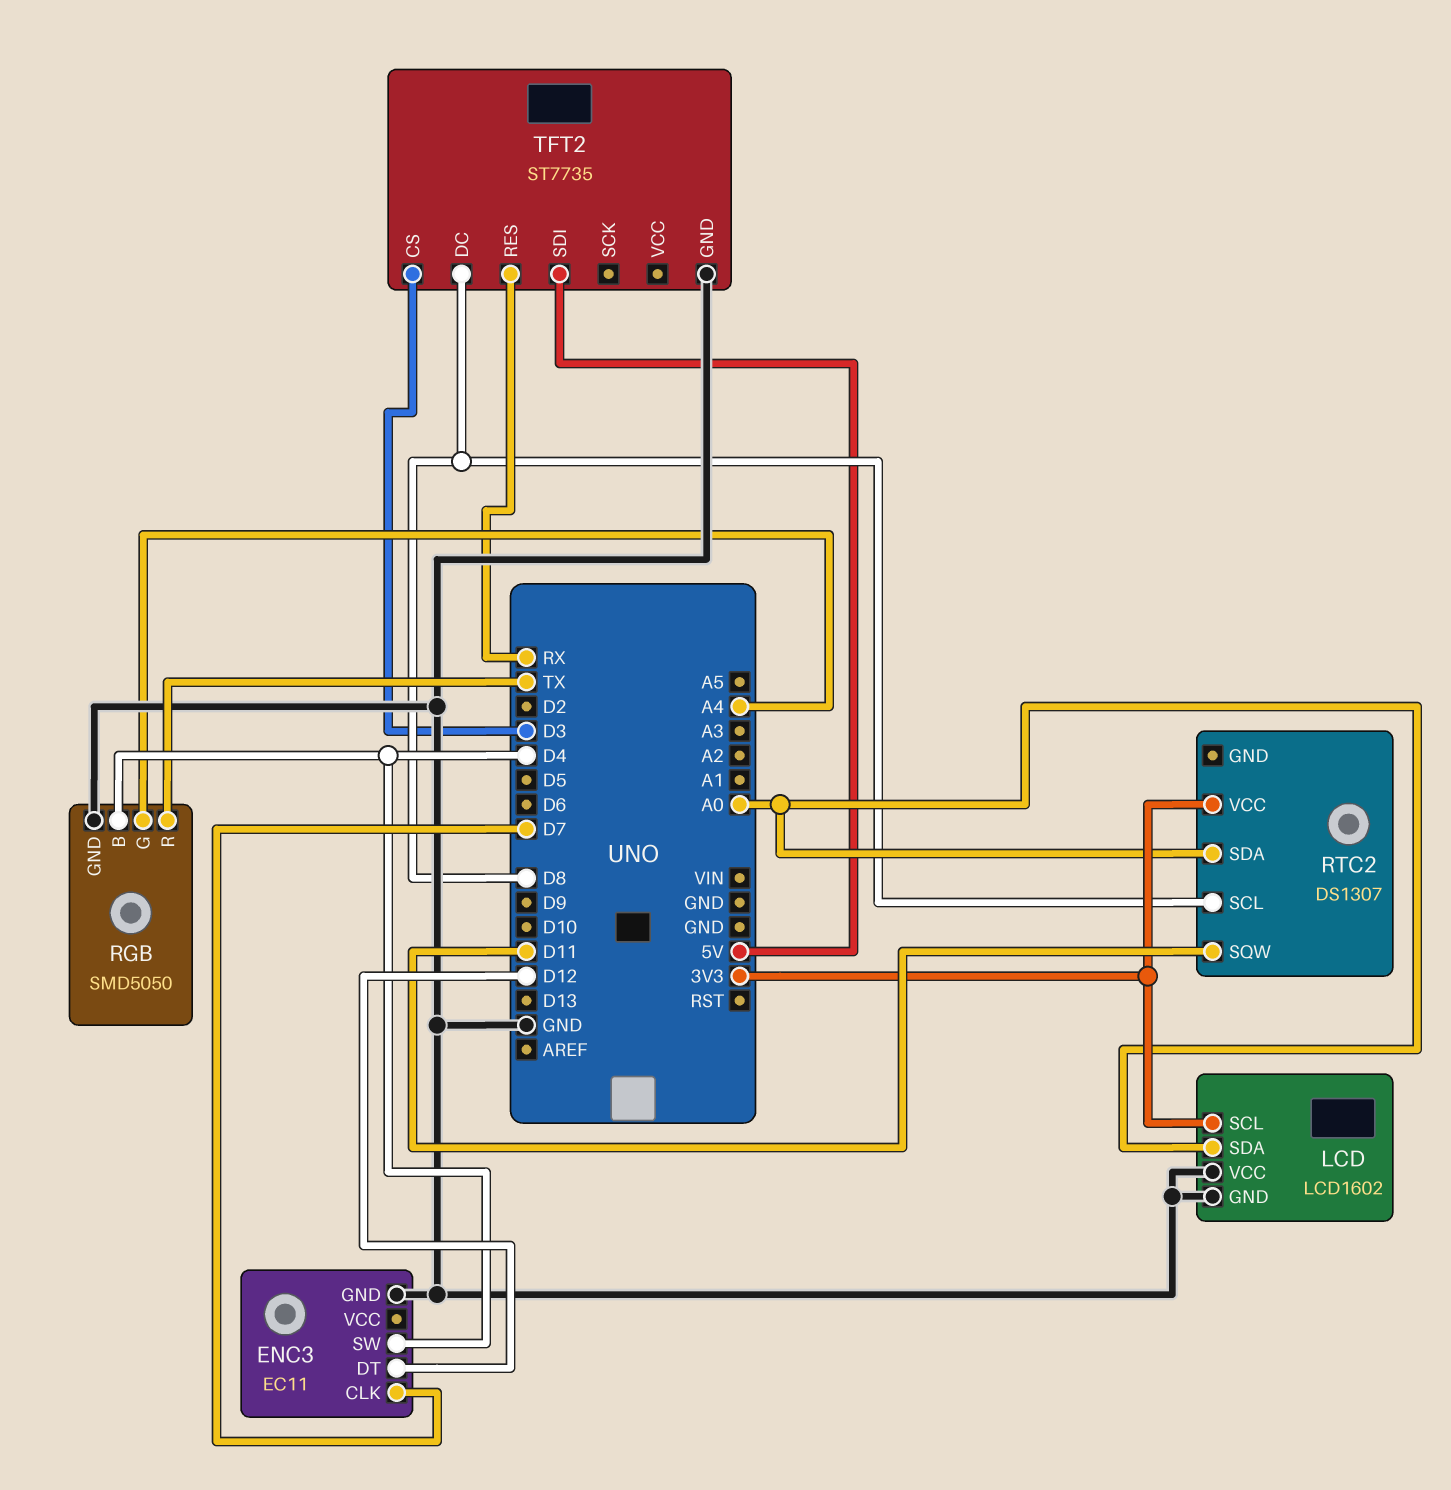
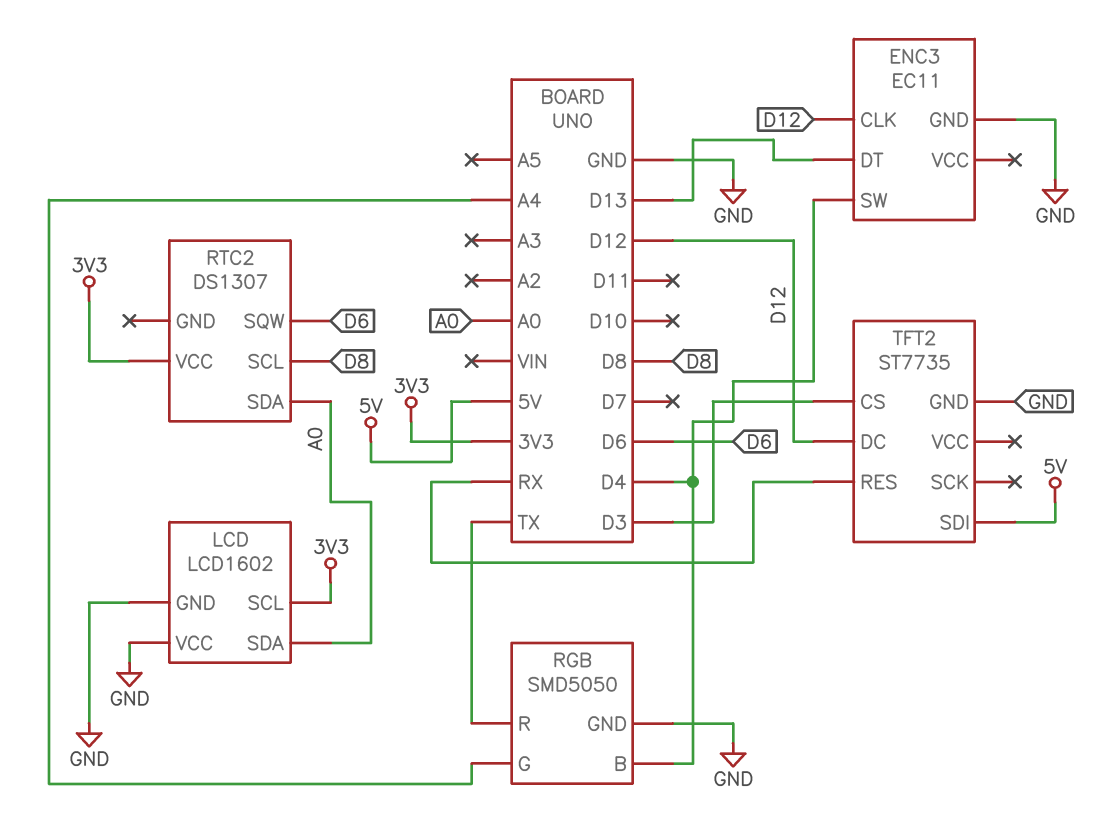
ENC3 pin CLK: D7 -> D12
ENC3 pin DT: D12 -> D13
RTC2 pin SQW: D11 -> D6
TFT2 pin DC: D8 -> D12

